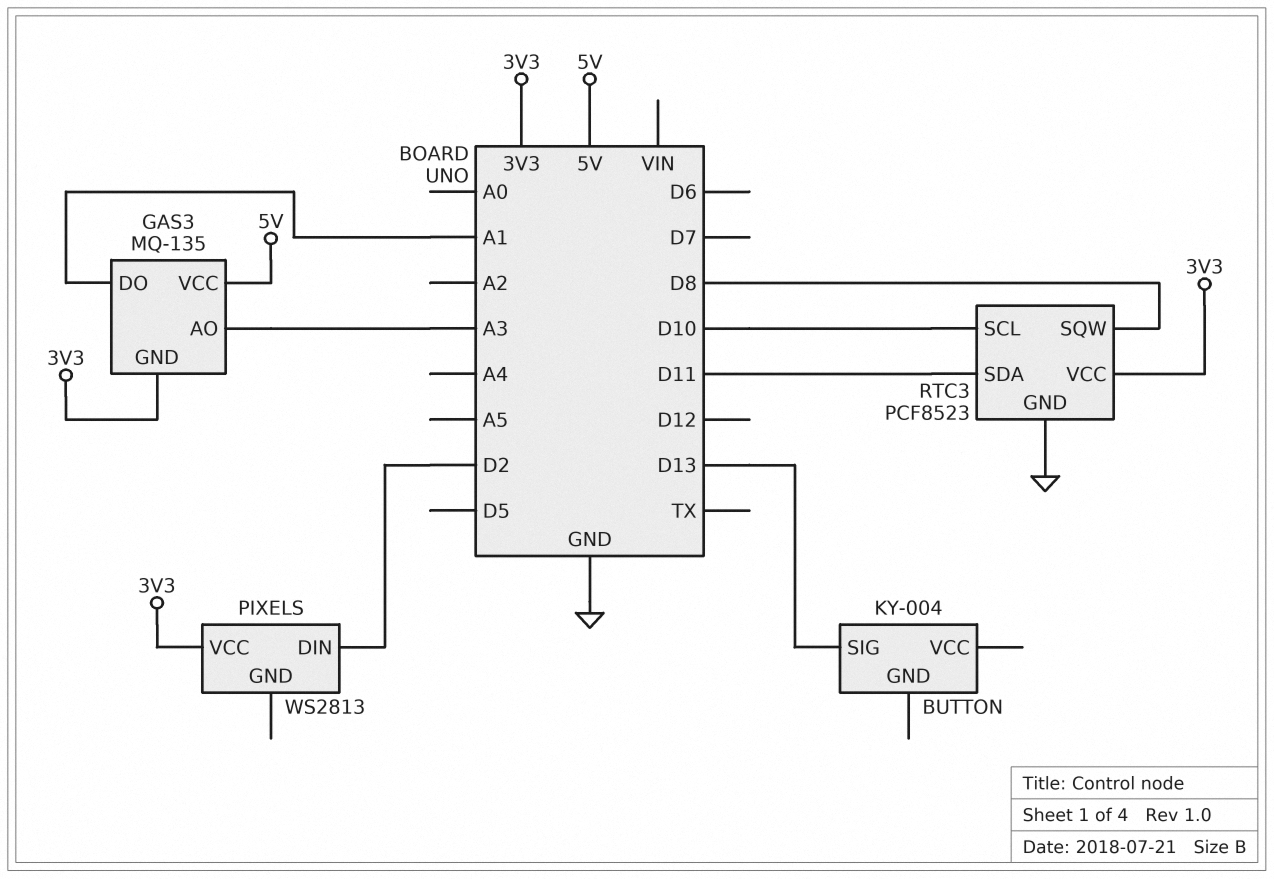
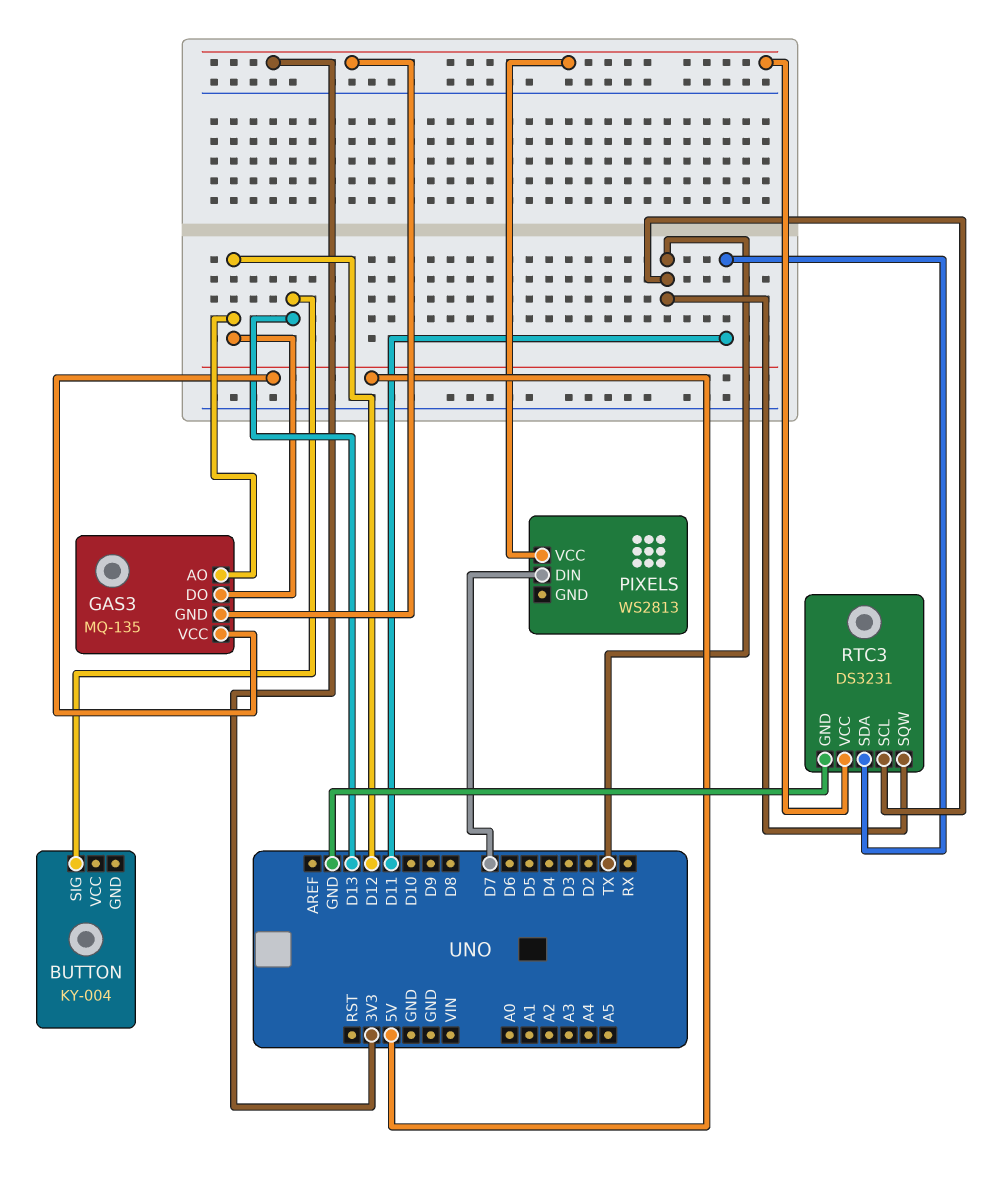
GAS3 pin AO: A3 -> D12
GAS3 pin DO: A1 -> D12
PIXELS pin DIN: D2 -> D7
RTC3: PCF8523 -> DS3231
RTC3 pin SCL: D10 -> TX
RTC3 pin SQW: D8 -> TX

